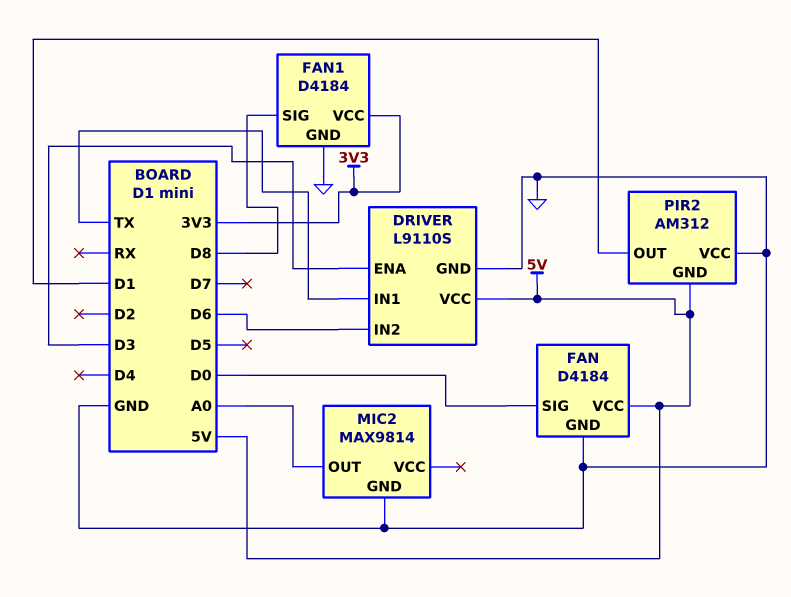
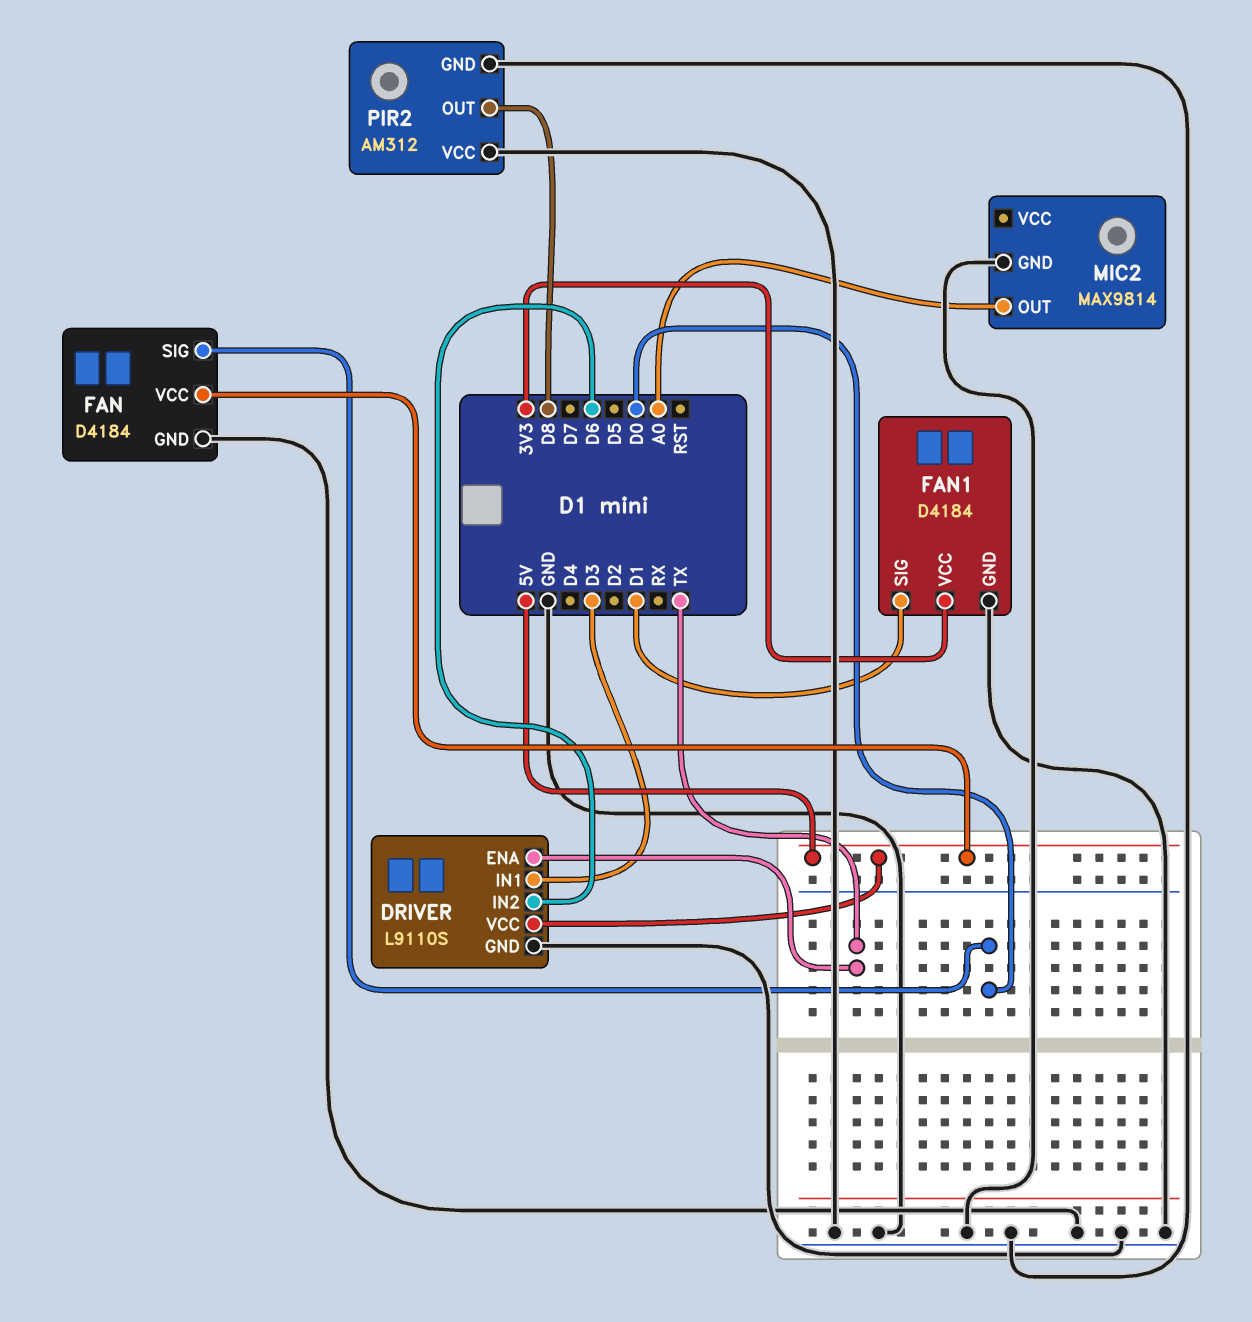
DRIVER pin ENA: D3 -> TX
DRIVER pin IN1: TX -> D3
FAN1 pin SIG: D8 -> D1
PIR2 pin GND: 5V -> GND
PIR2 pin OUT: D1 -> D8

